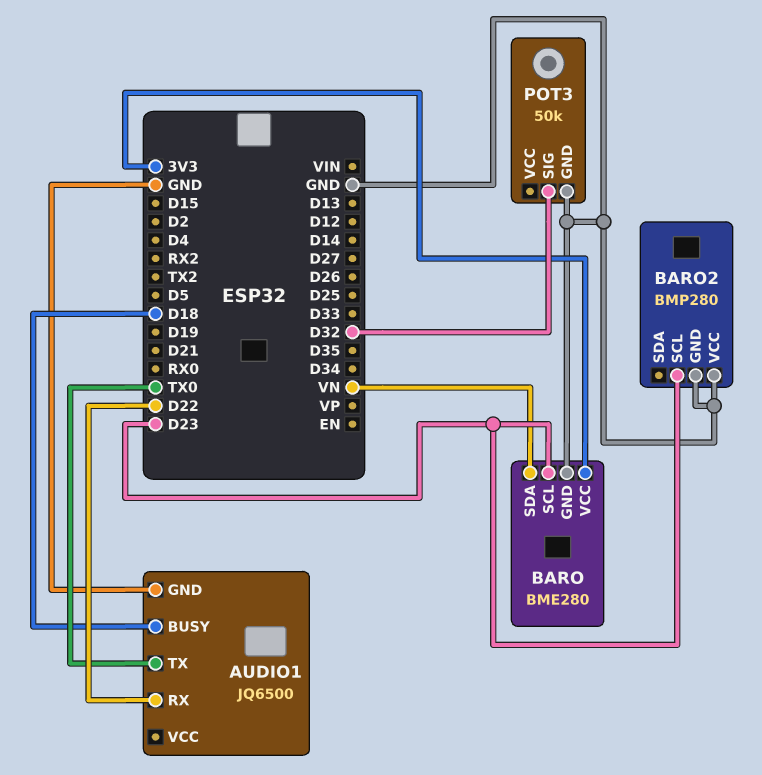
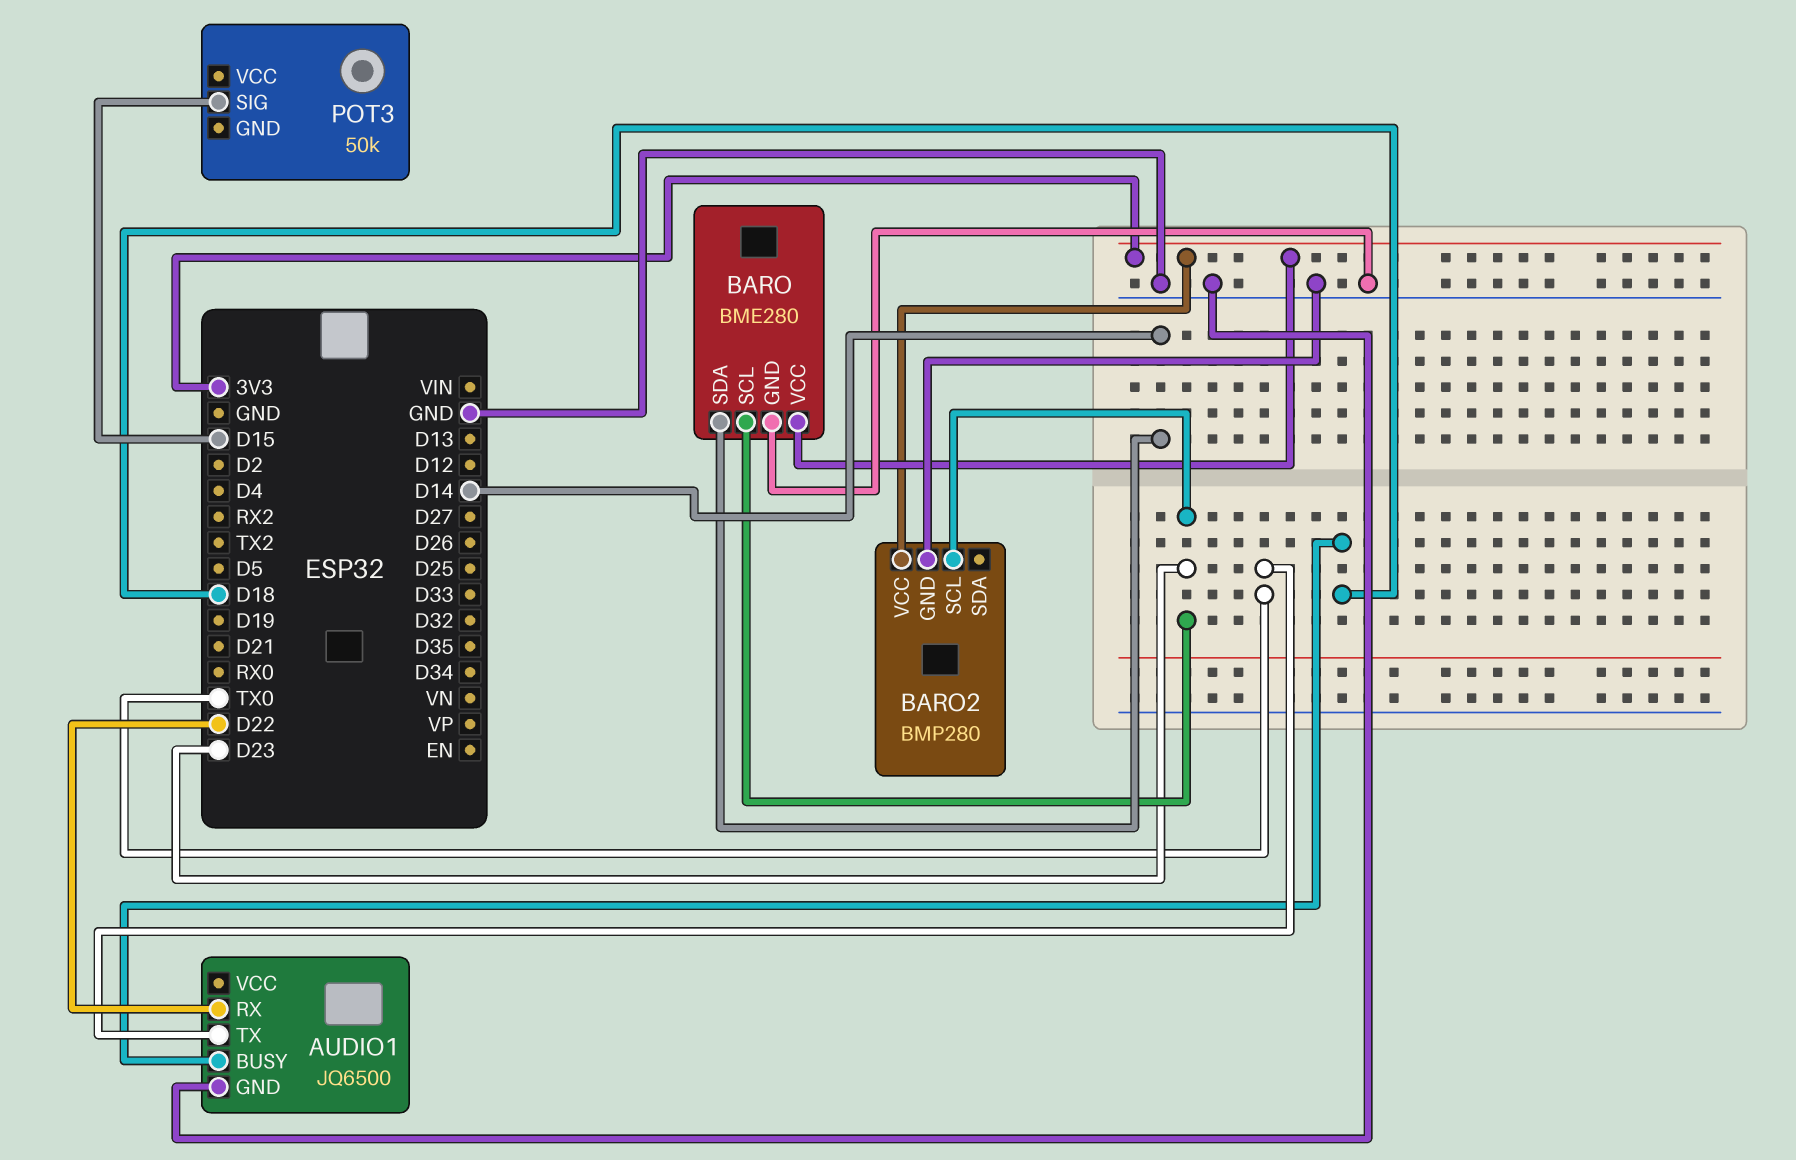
BARO pin SDA: VN -> D14
BARO2 pin VCC: GND -> 3V3
POT3 pin GND: GND -> none
POT3 pin SIG: D32 -> D15

